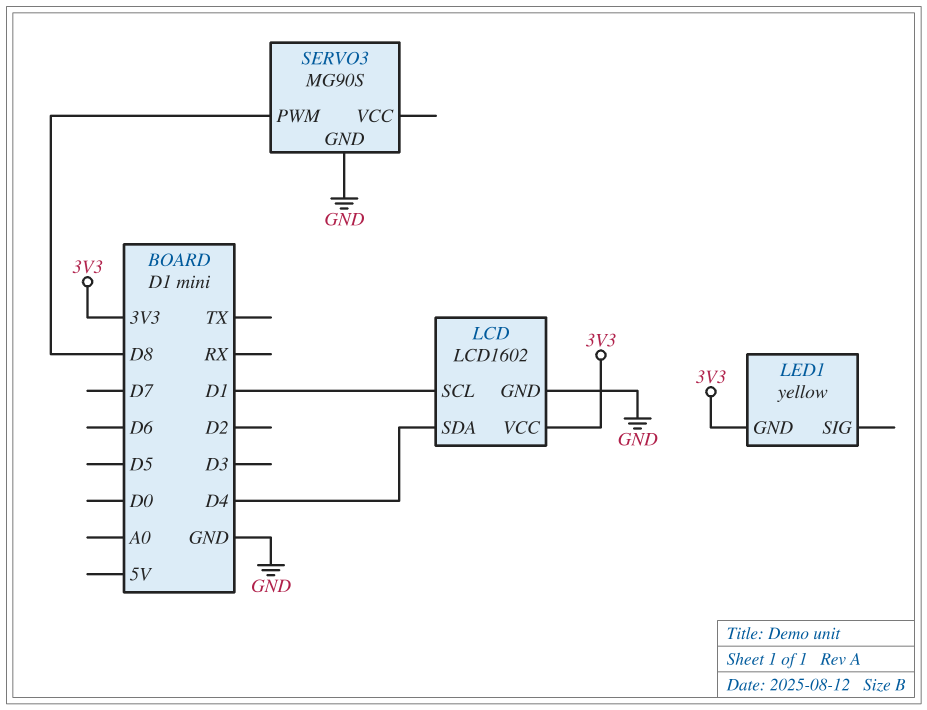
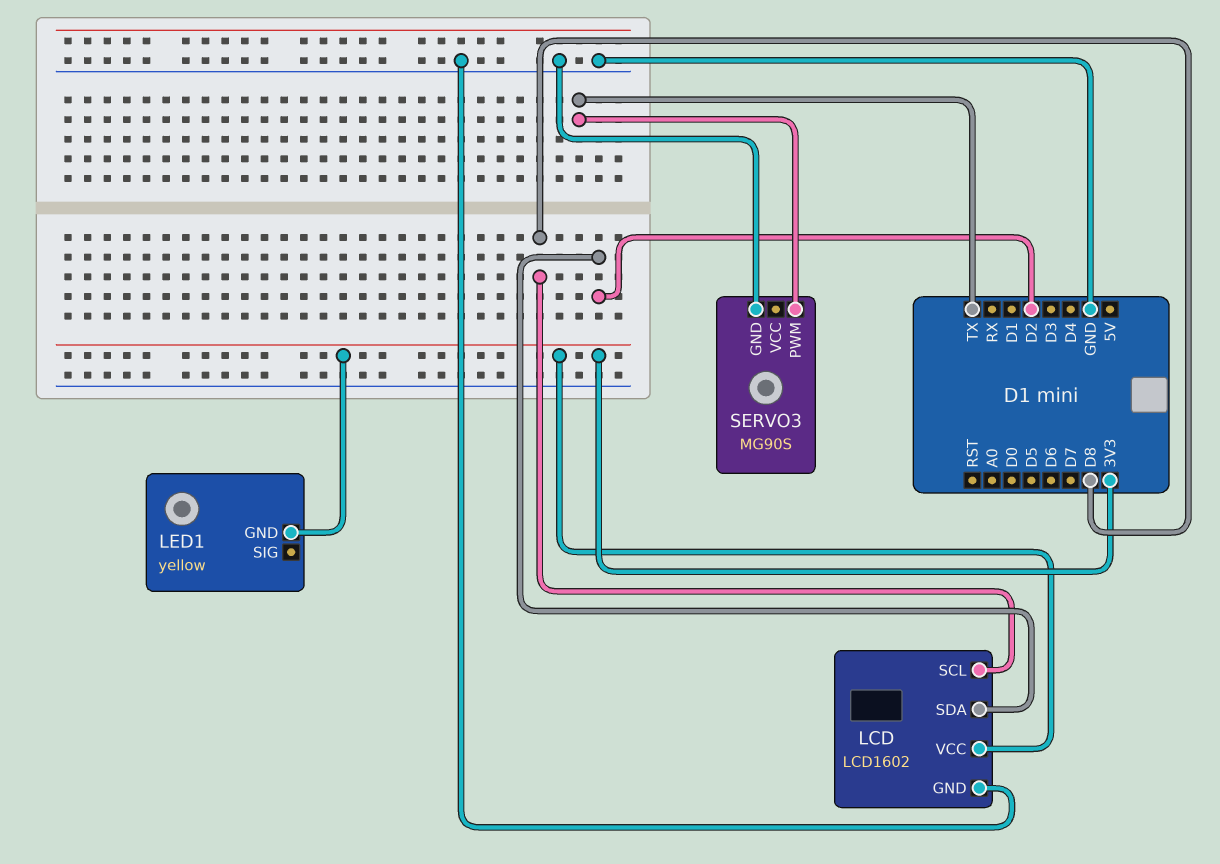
LCD pin SCL: D1 -> D8
LCD pin SDA: D4 -> D2
SERVO3 pin PWM: D8 -> TX

